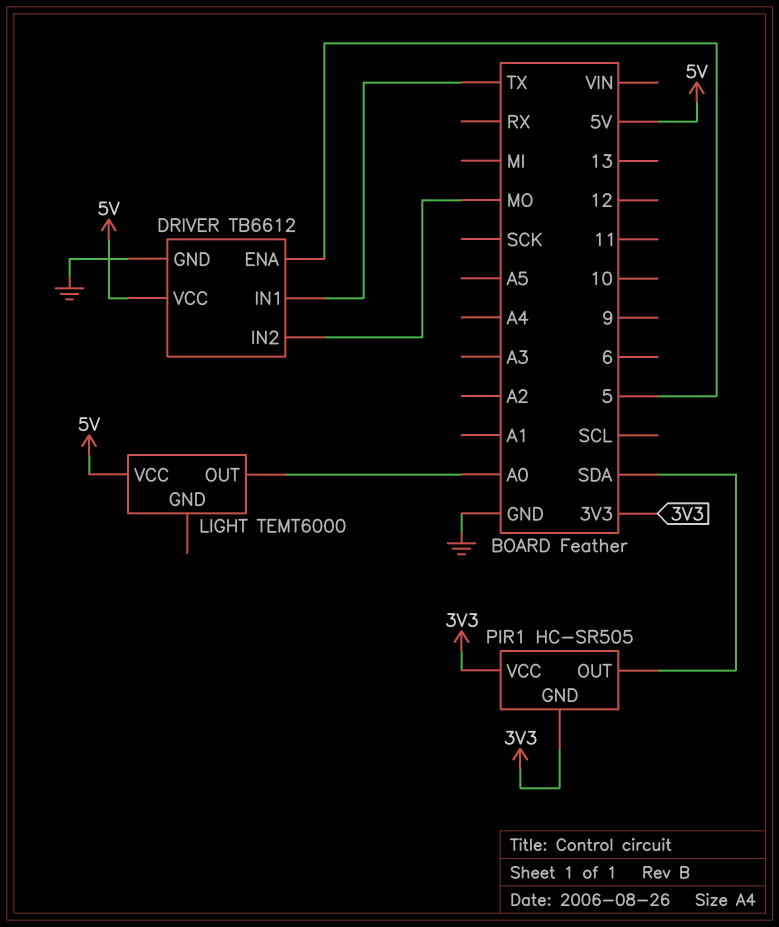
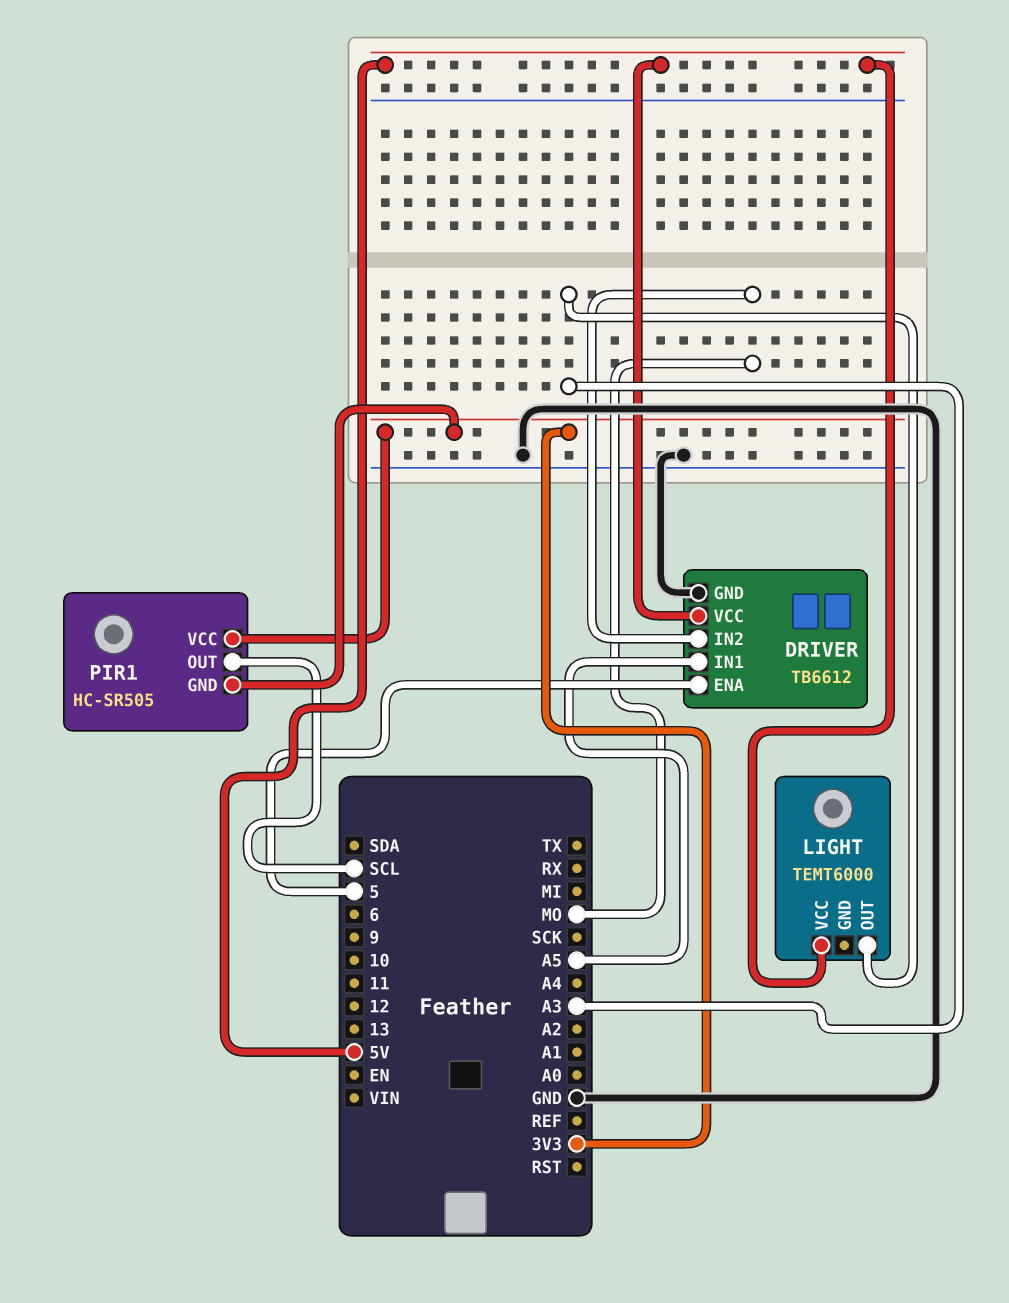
DRIVER pin IN1: TX -> A5
LIGHT pin OUT: A0 -> A3
PIR1 pin OUT: SDA -> SCL

